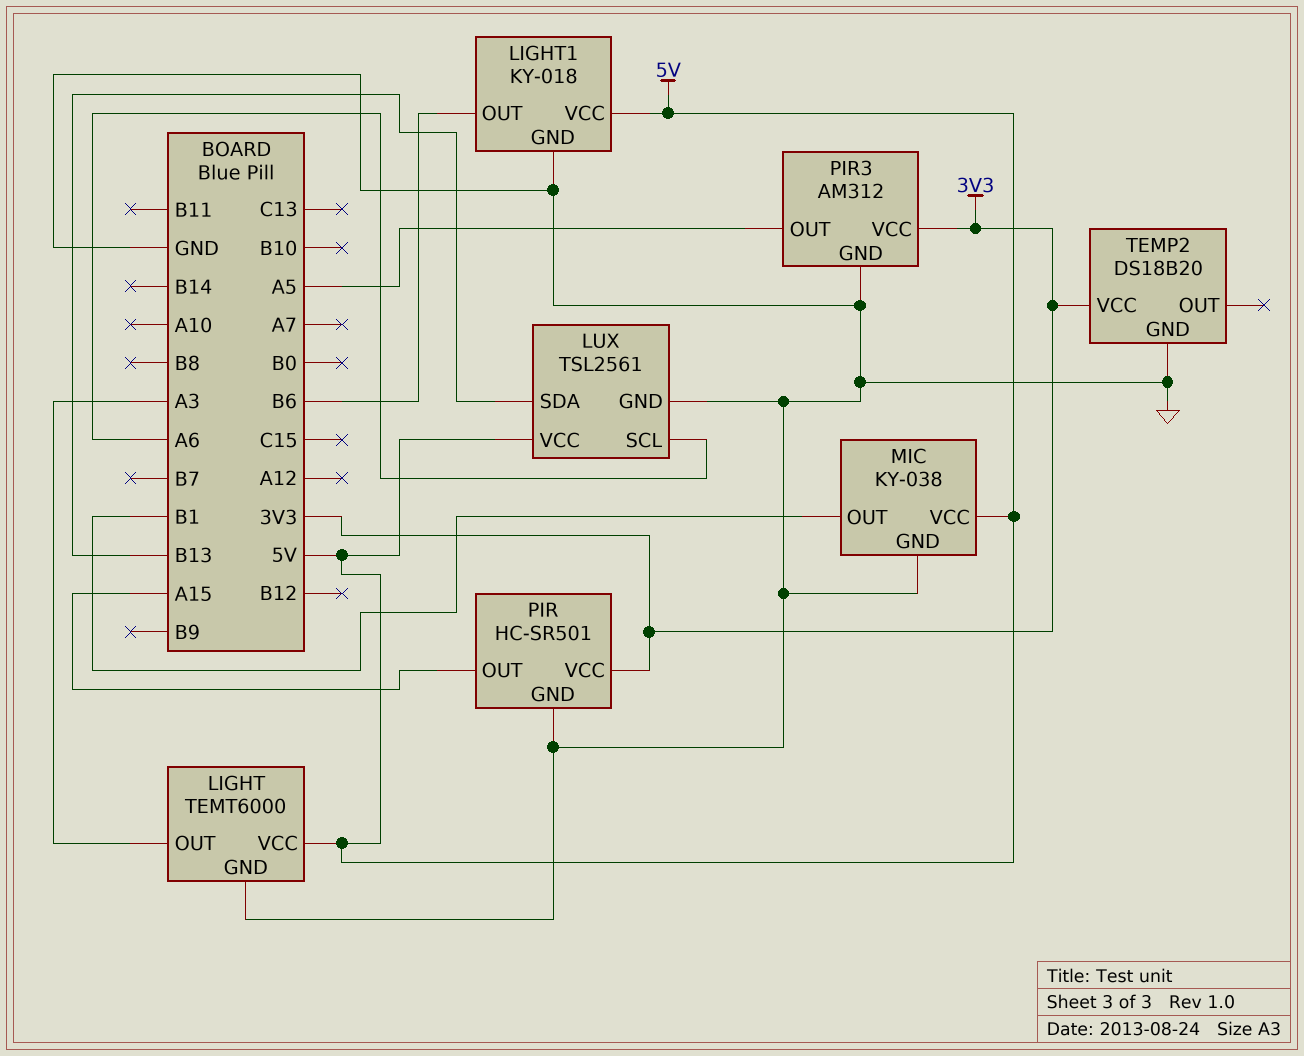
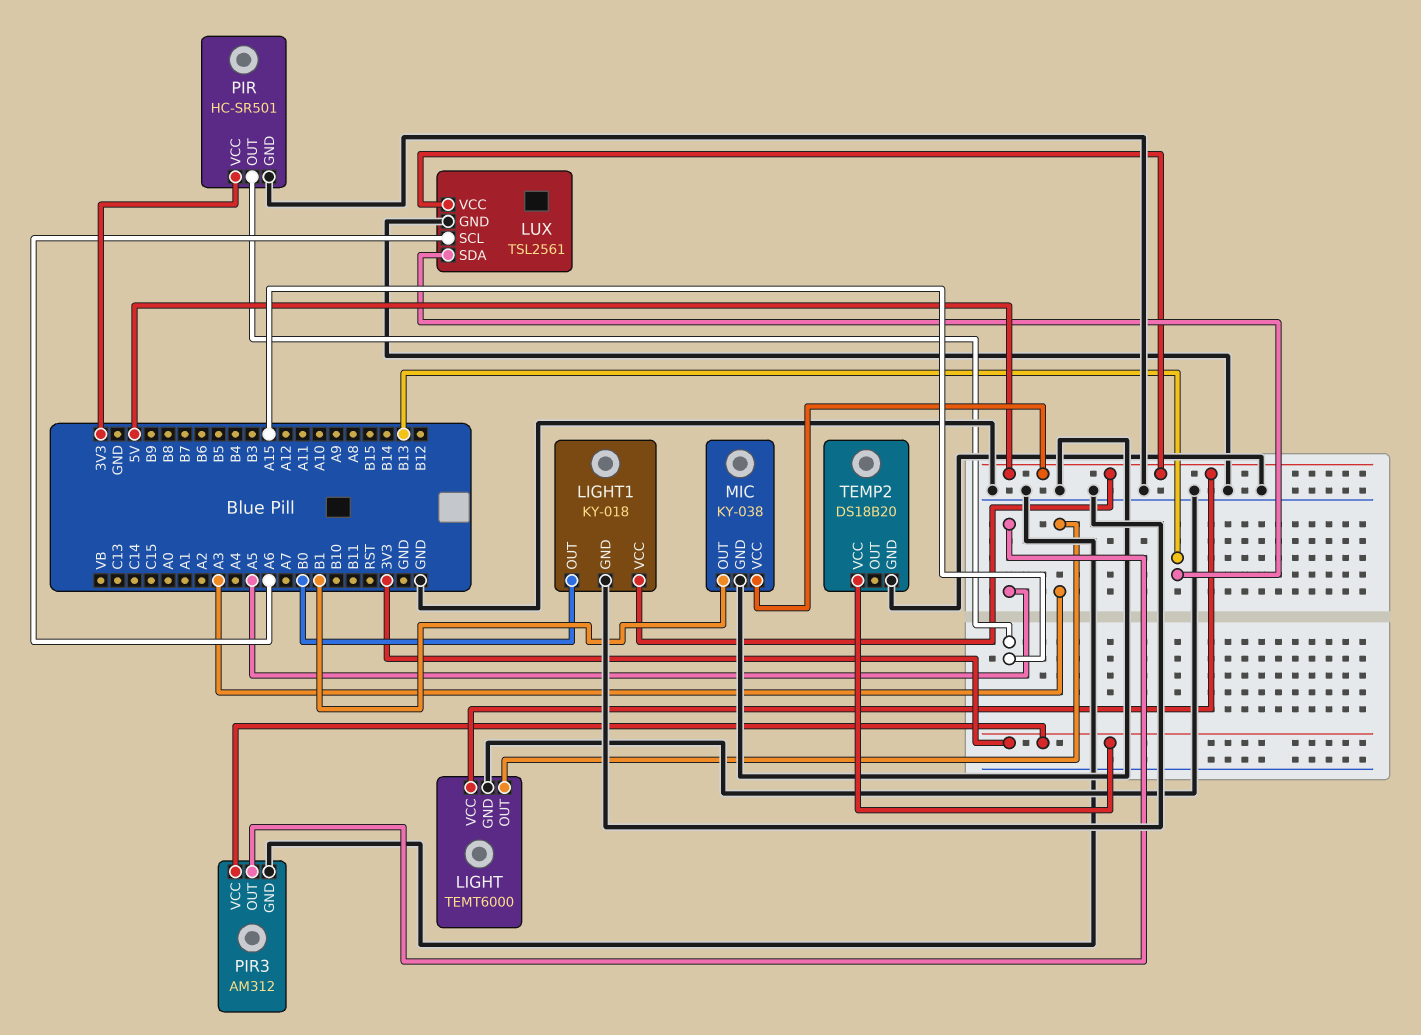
LIGHT1 pin OUT: B6 -> B0

